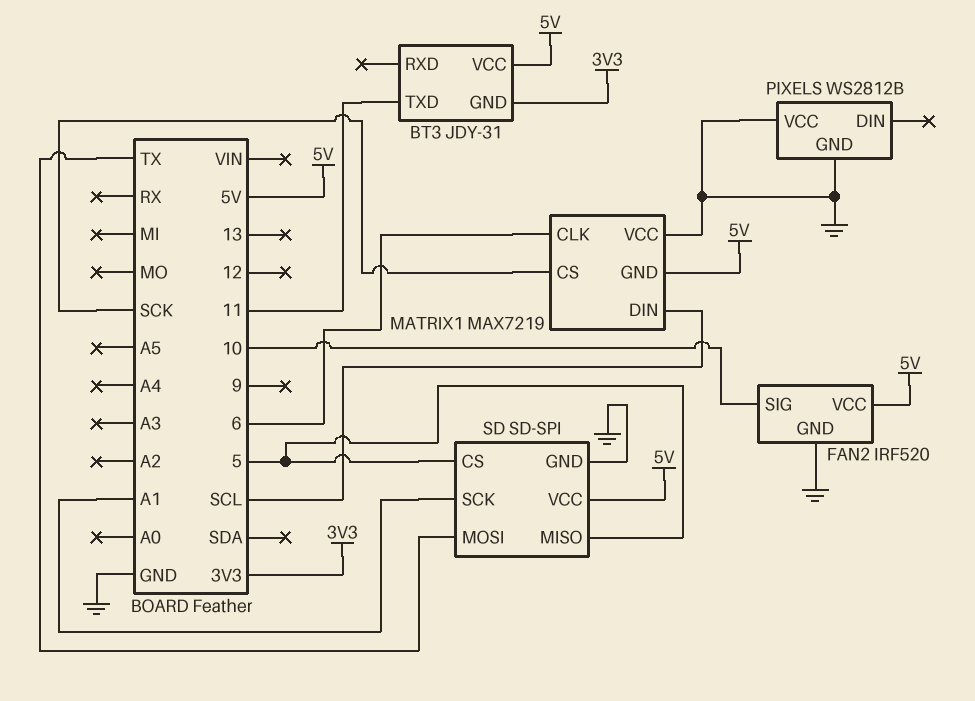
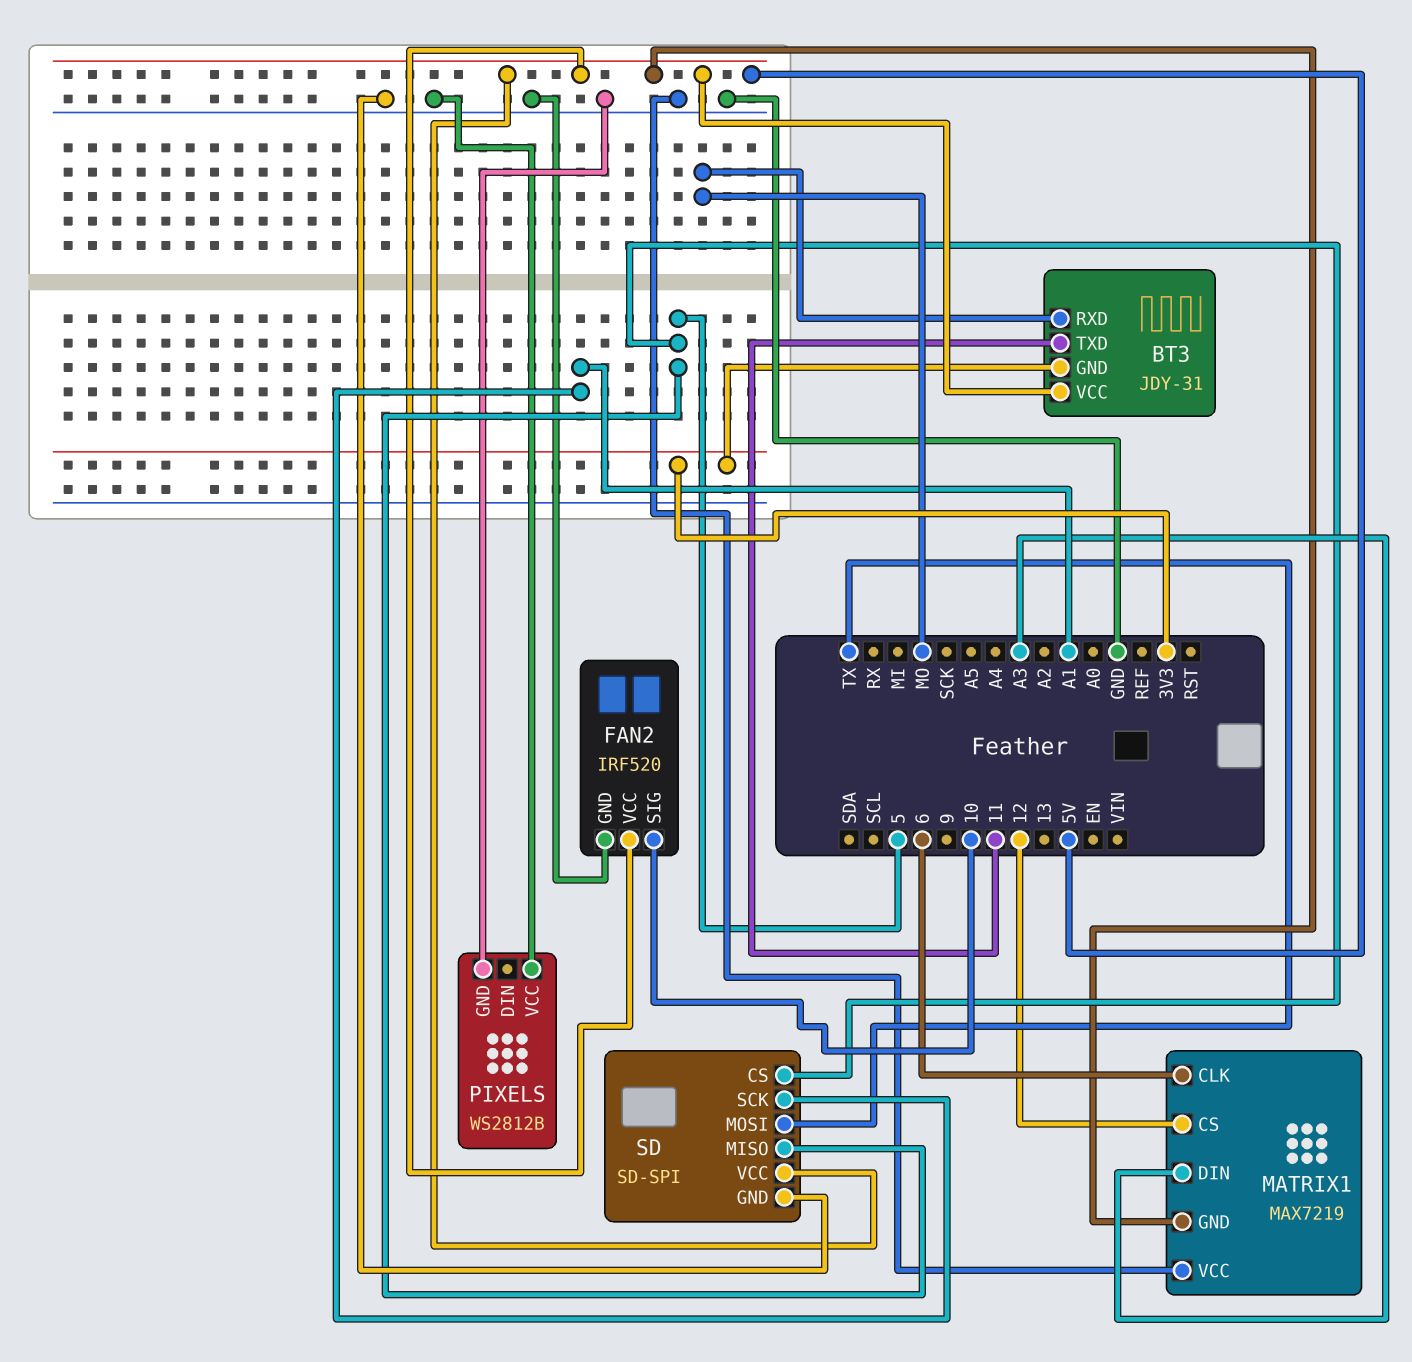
BT3 pin RXD: none -> MO
MATRIX1 pin CS: SCK -> 12
MATRIX1 pin DIN: SCL -> A3

